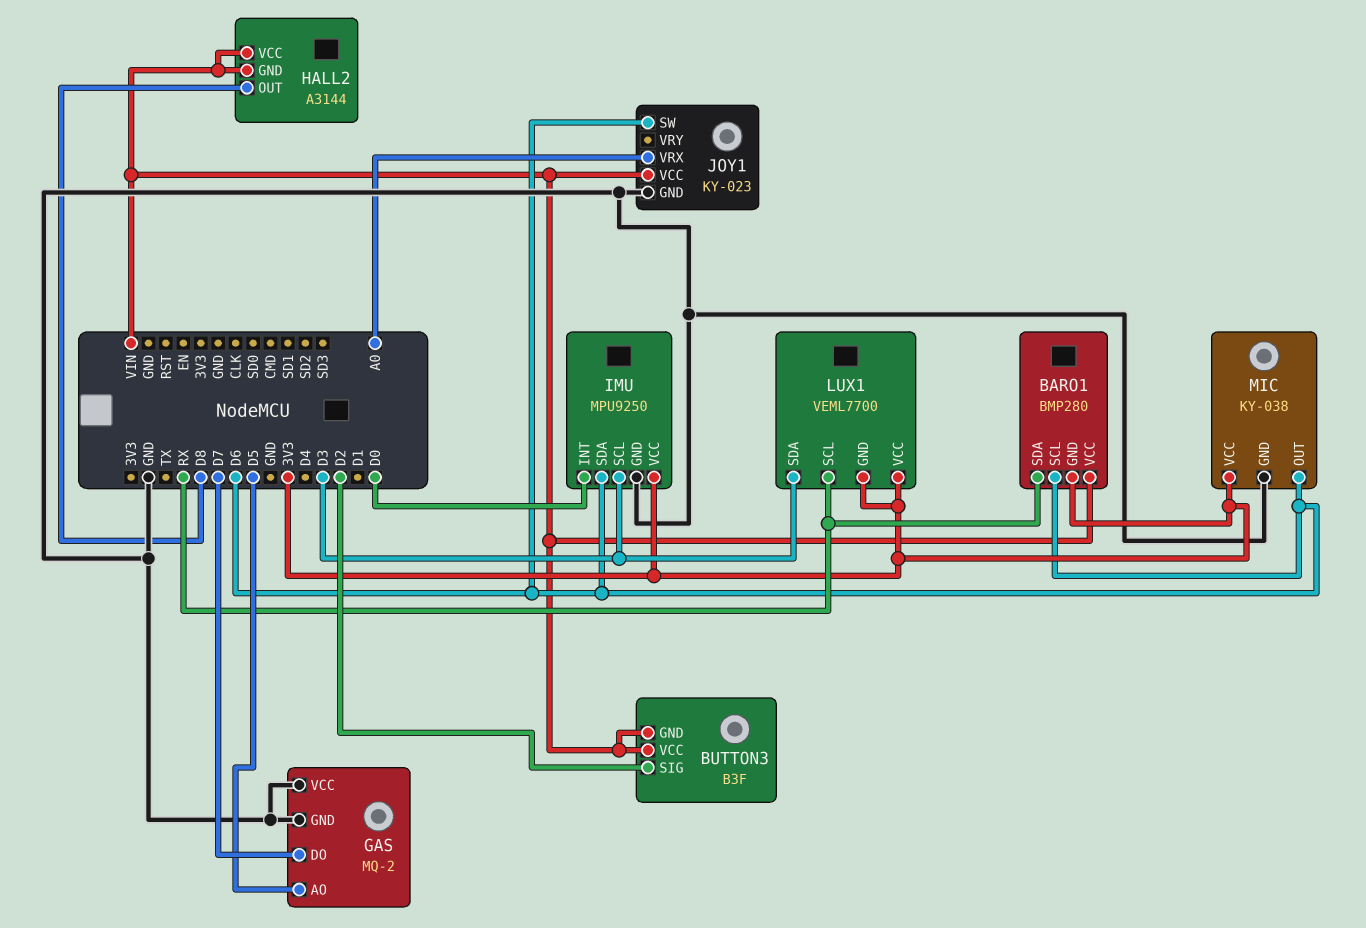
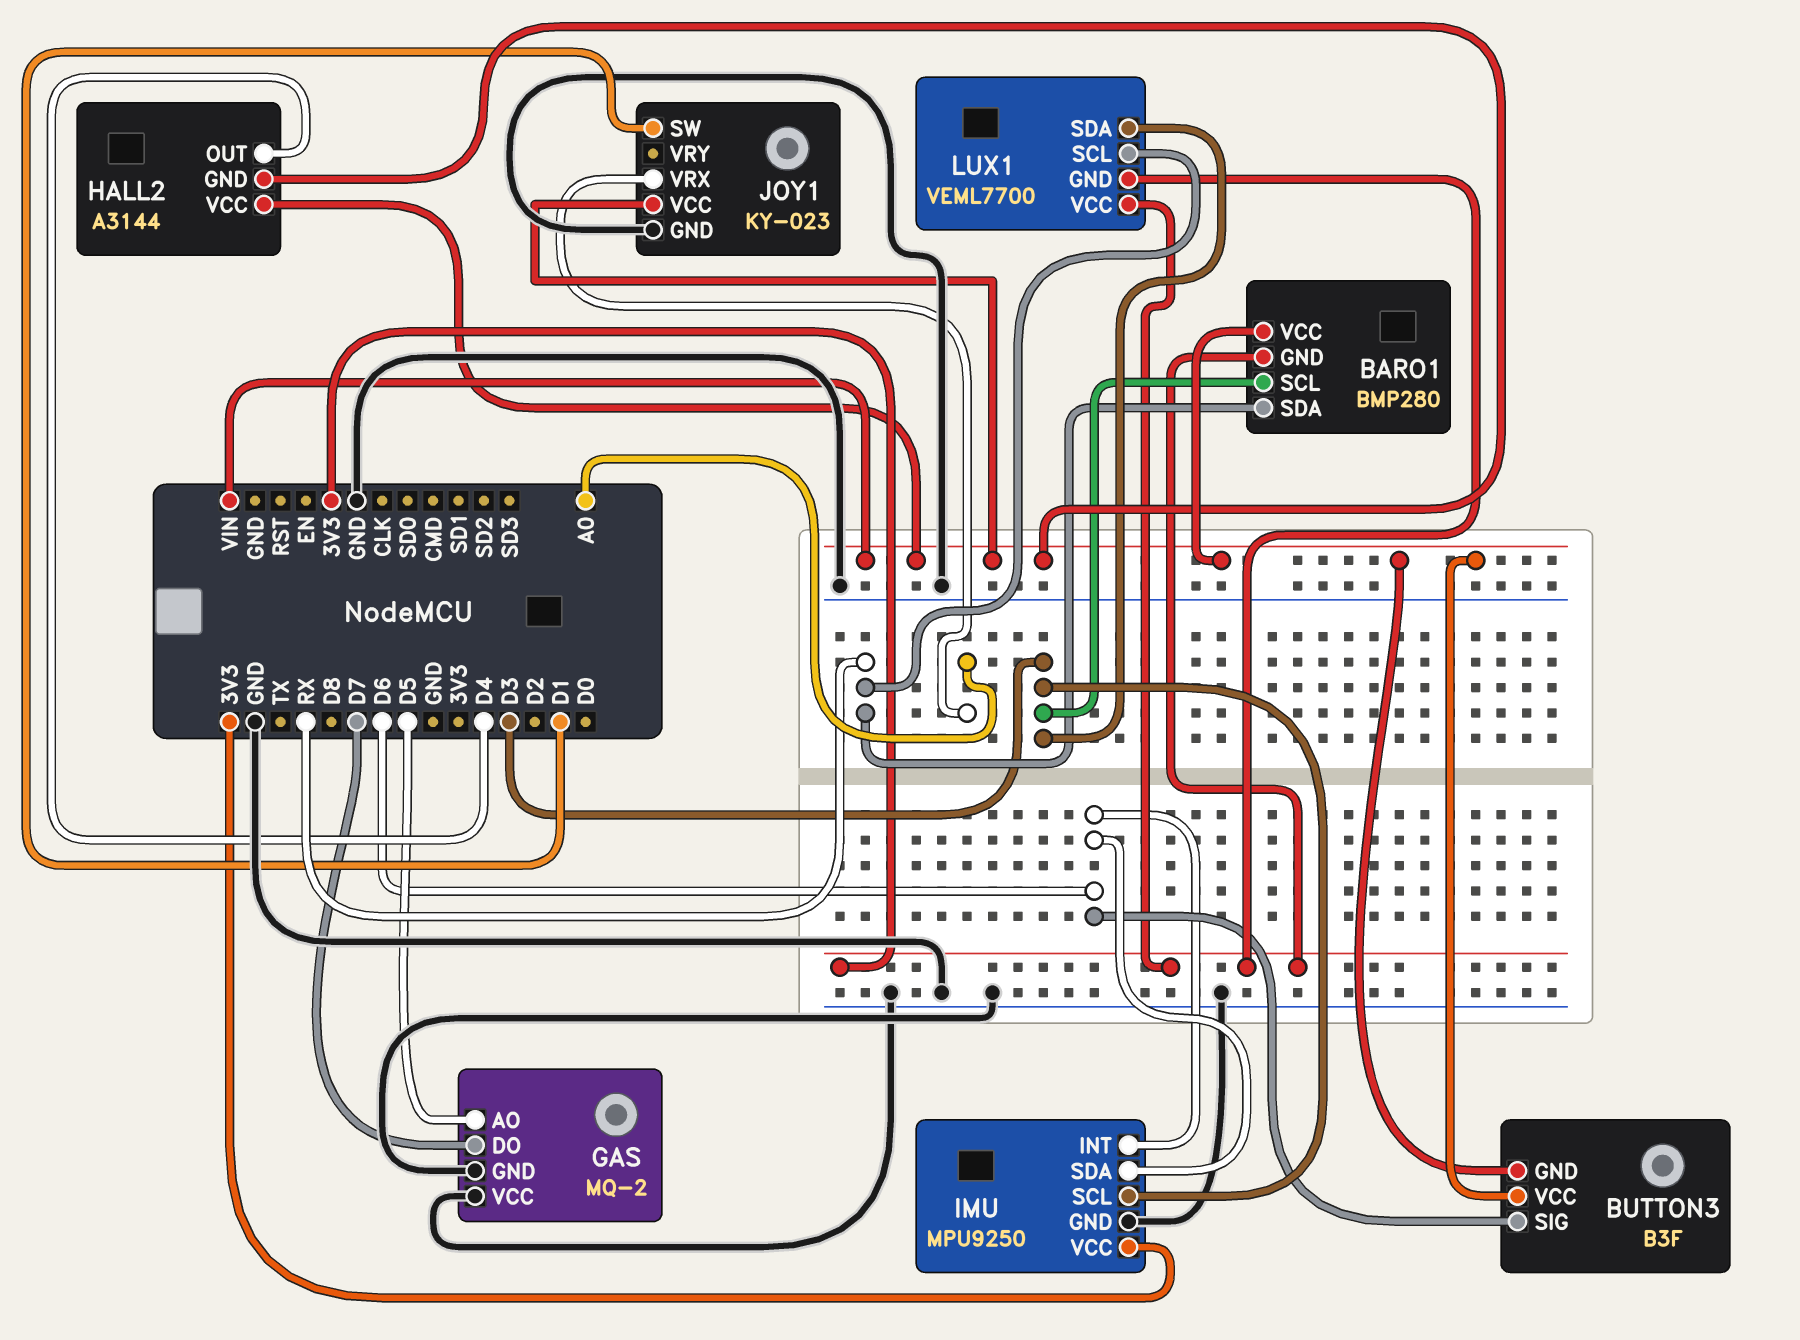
BARO1 pin SCL: D6 -> D3
BUTTON3 pin SIG: D2 -> D6
HALL2 pin OUT: D8 -> D4
IMU pin INT: D0 -> D6
JOY1 pin SW: D6 -> D1
MIC: KY-038 -> none
MIC pin GND: GND -> none
MIC pin OUT: D6 -> none
MIC pin VCC: 3V3 -> none

